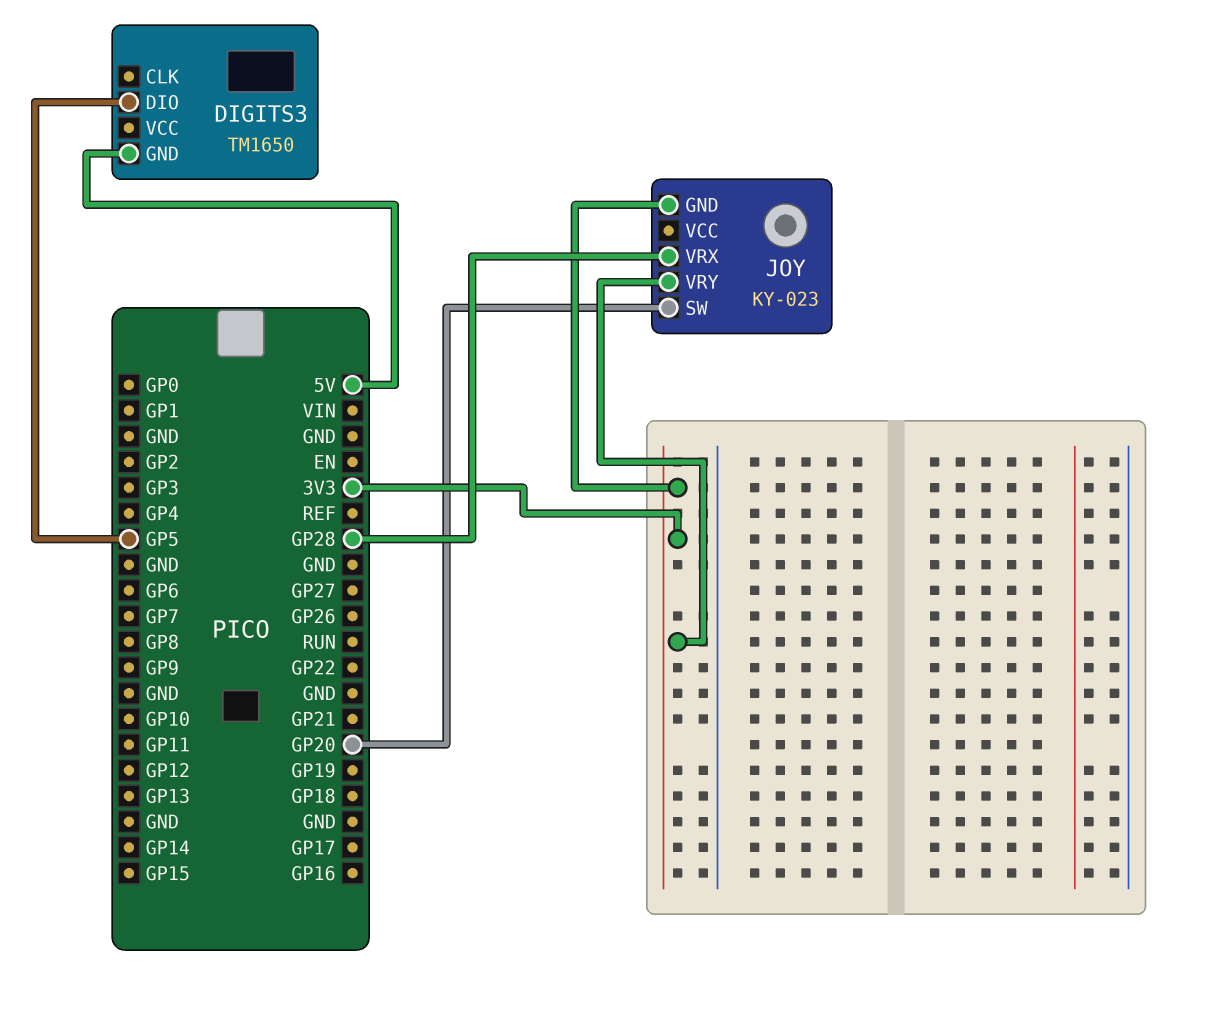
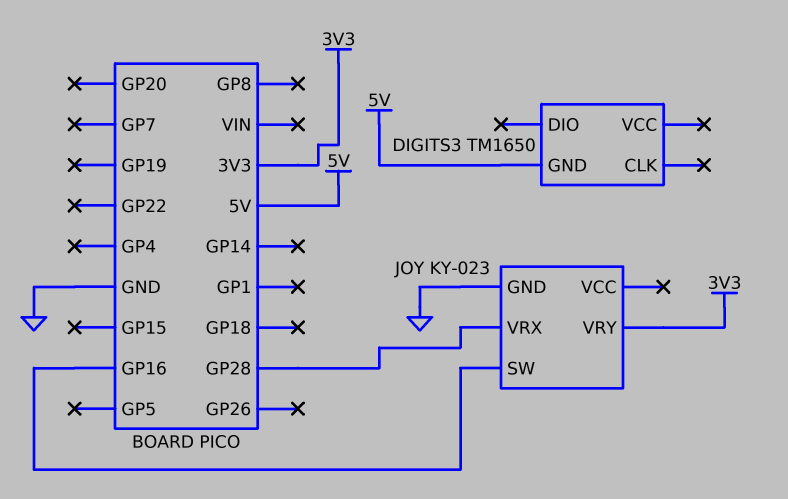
DIGITS3 pin DIO: GP5 -> none
JOY pin GND: 3V3 -> GND
JOY pin SW: GP20 -> GP16

